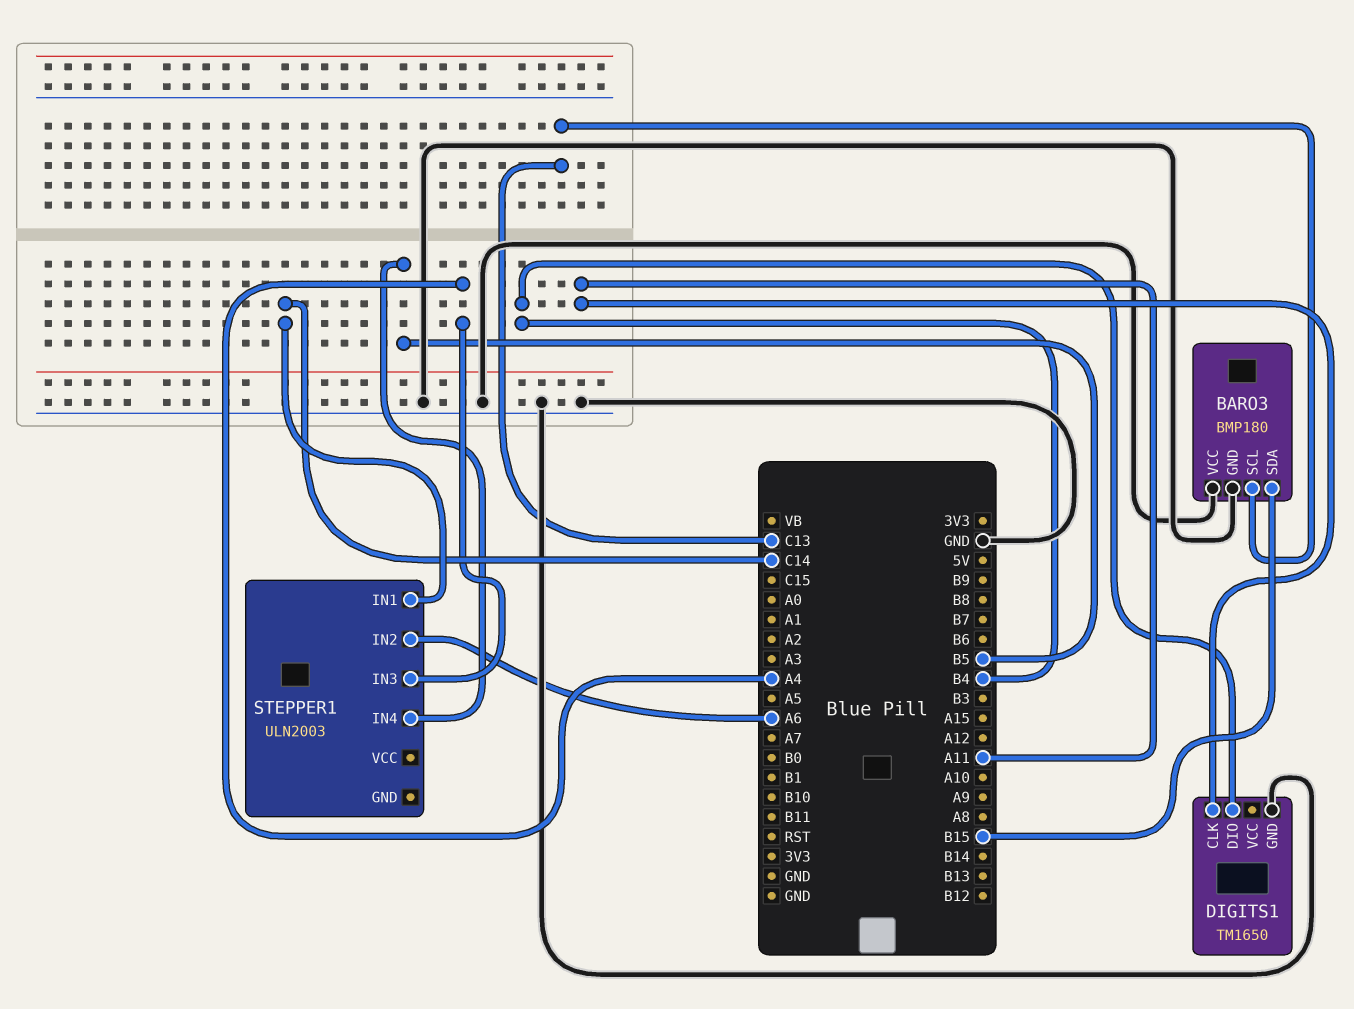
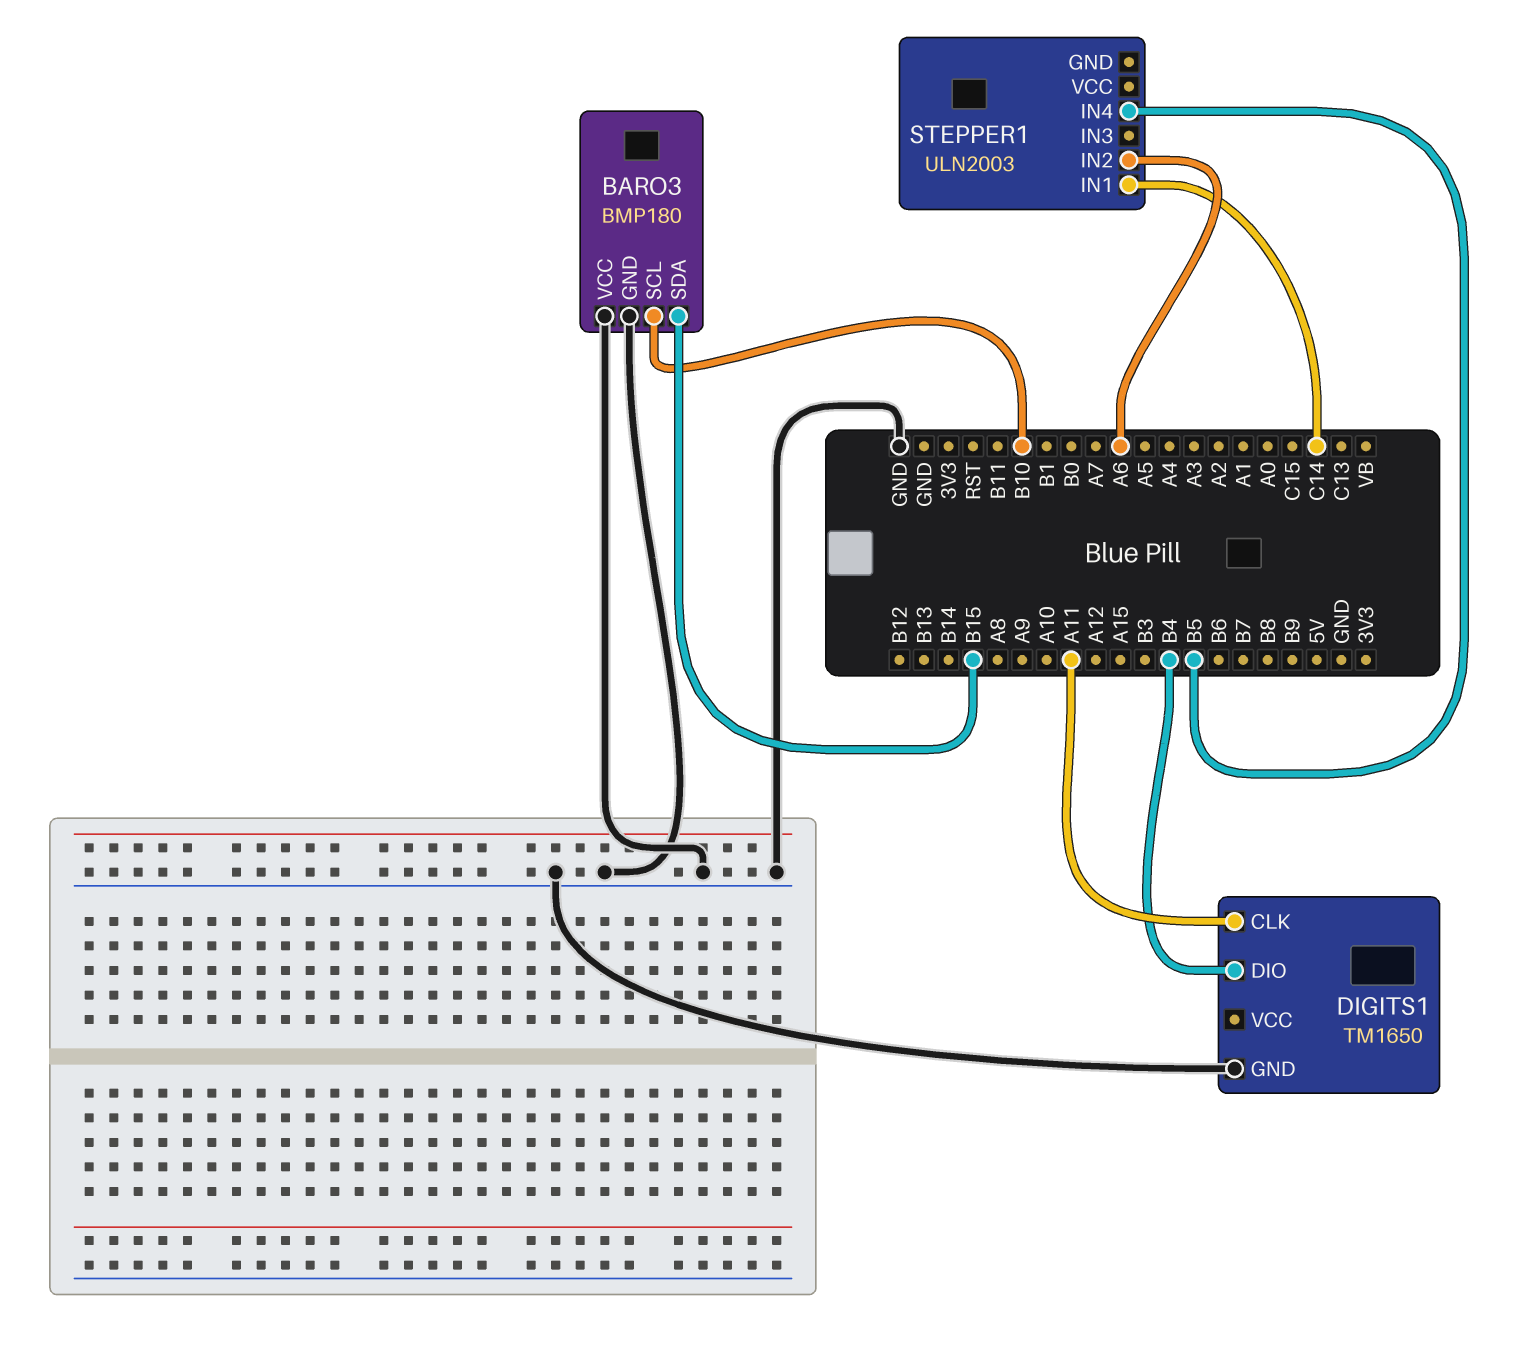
BARO3 pin SCL: C13 -> B10
STEPPER1 pin IN3: A4 -> none

